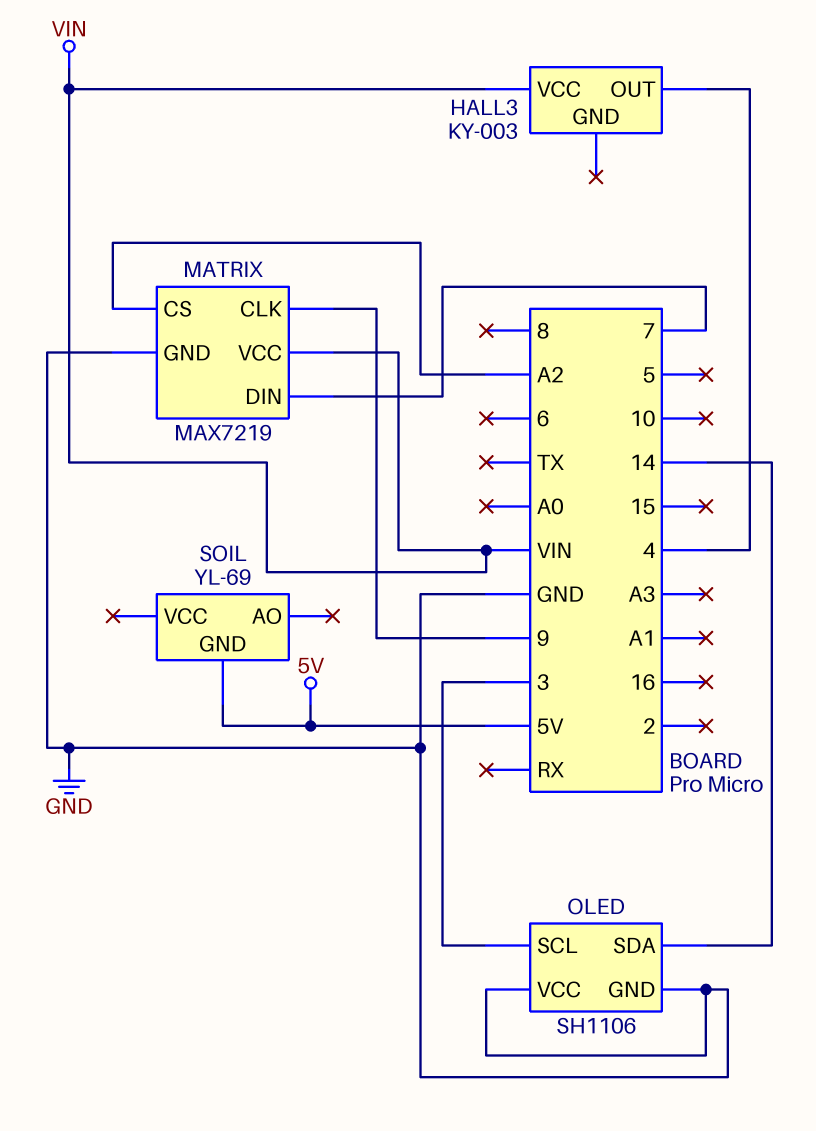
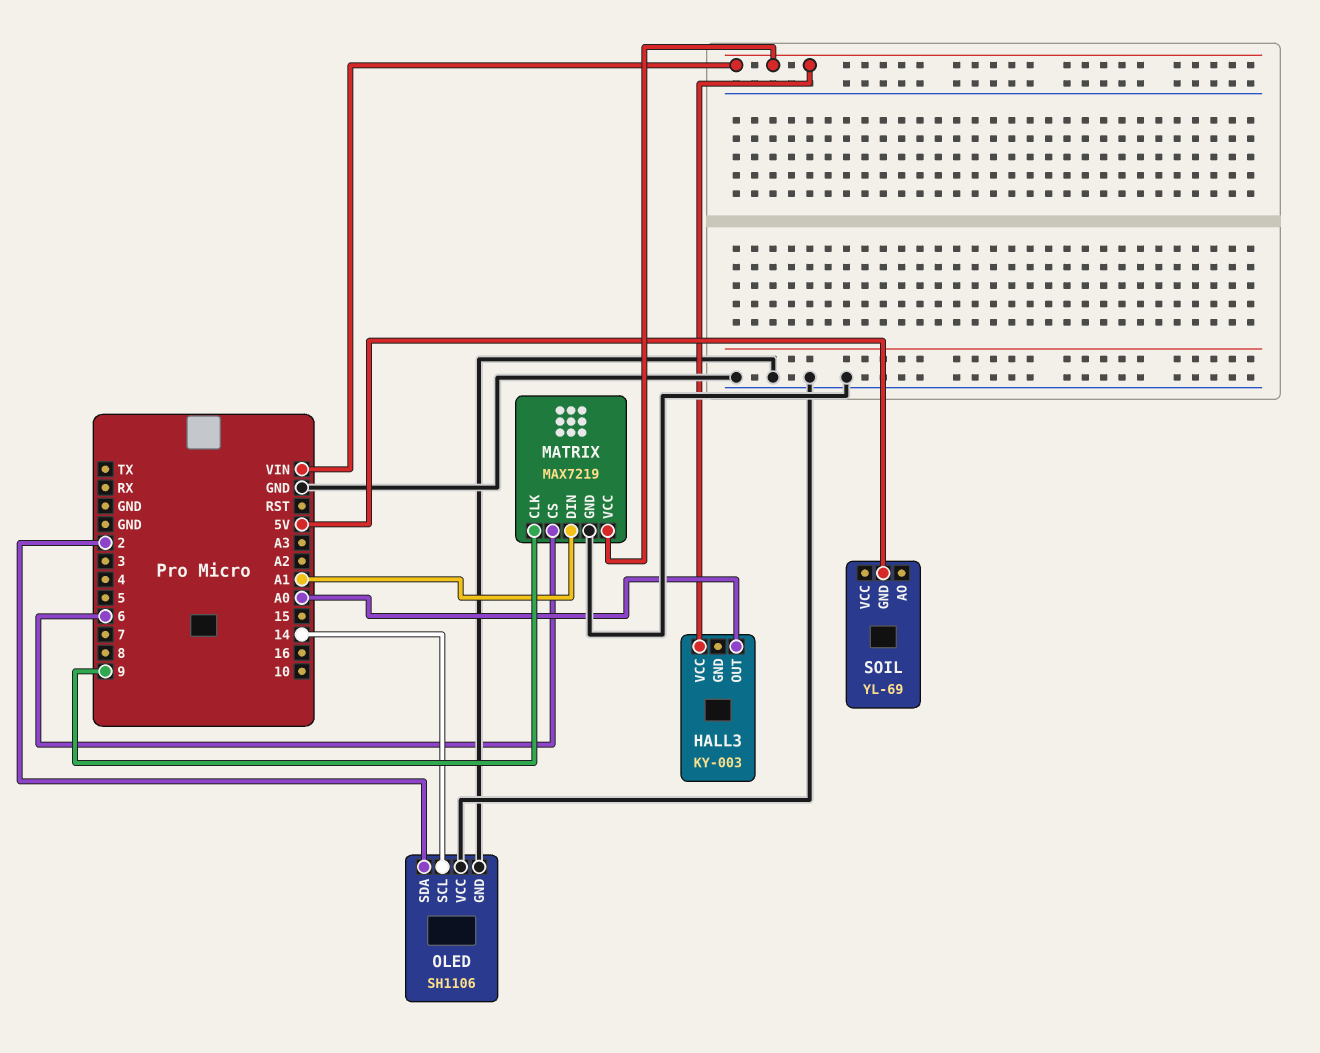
HALL3 pin OUT: 4 -> A0
MATRIX pin CS: A2 -> 6
MATRIX pin DIN: 7 -> A1
OLED pin SCL: 3 -> 14
OLED pin SDA: 14 -> 2

